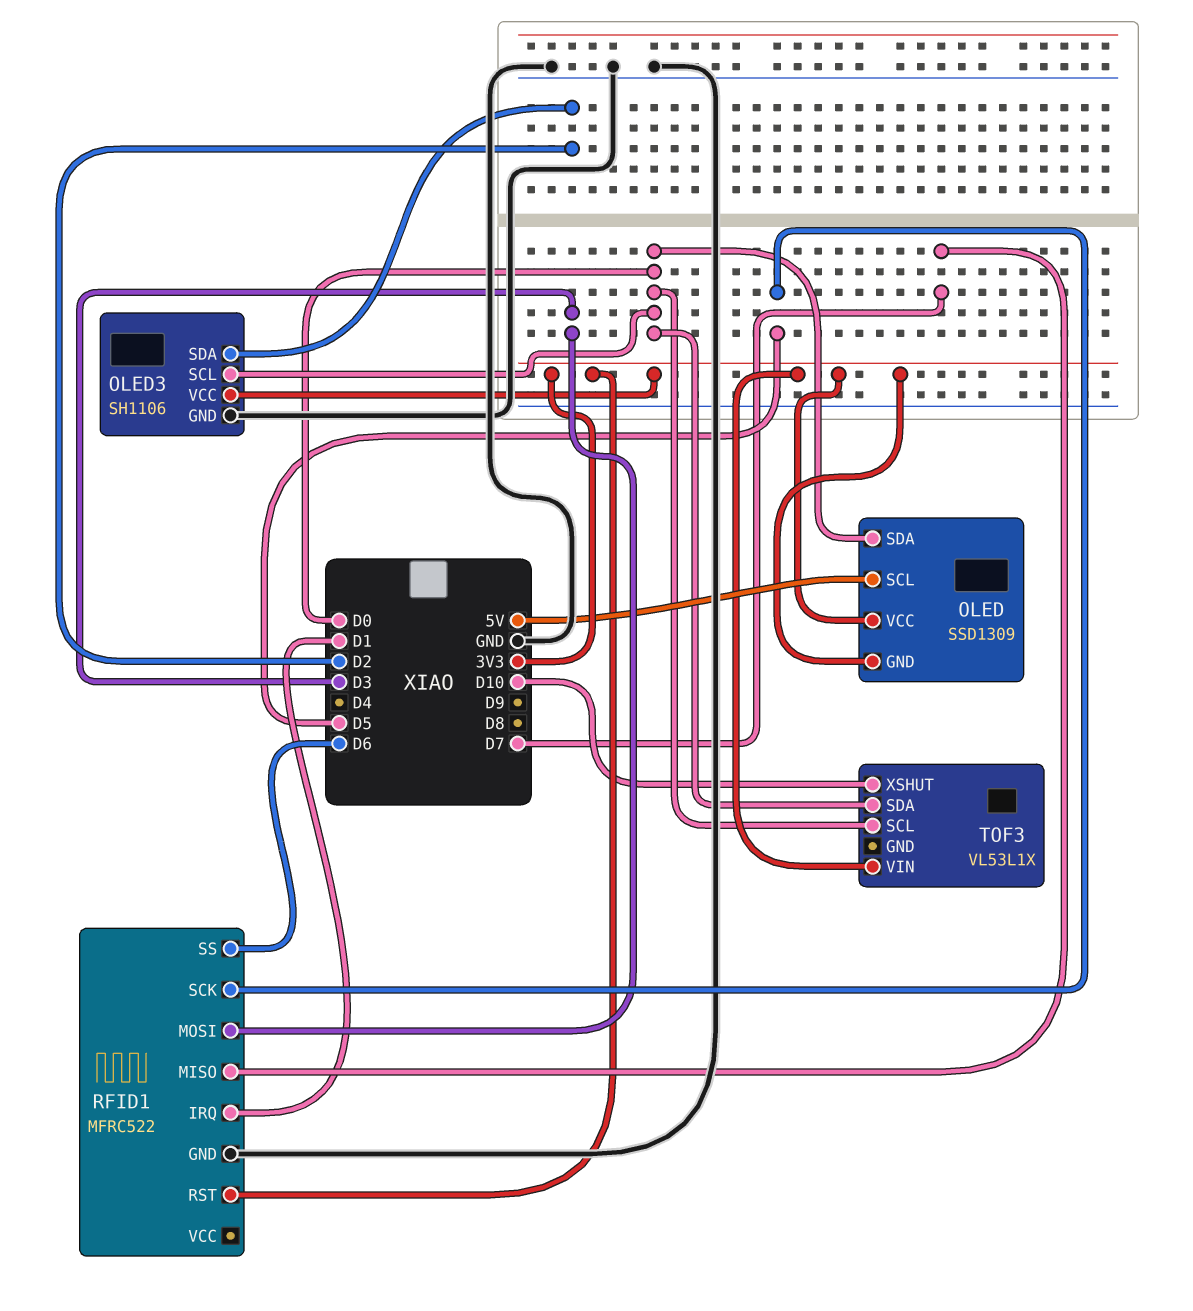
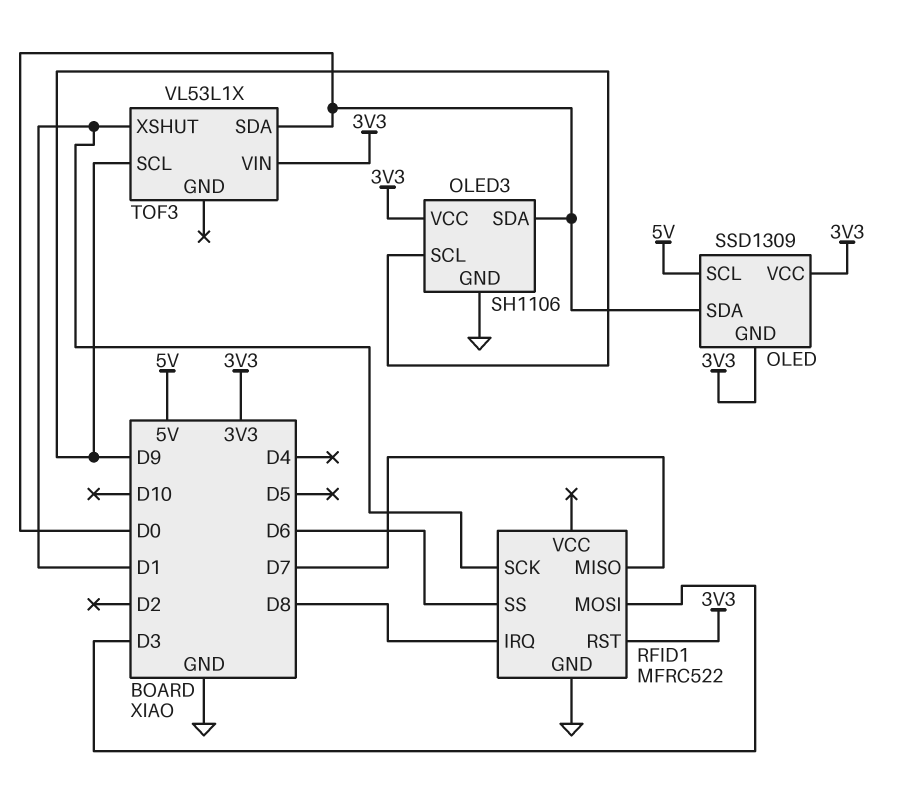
OLED3 pin SCL: D0 -> D9
OLED3 pin SDA: D2 -> D0
RFID1 pin IRQ: D1 -> D8
RFID1 pin SCK: D5 -> D1
TOF3 pin SCL: D0 -> D9
TOF3 pin XSHUT: D10 -> D1

